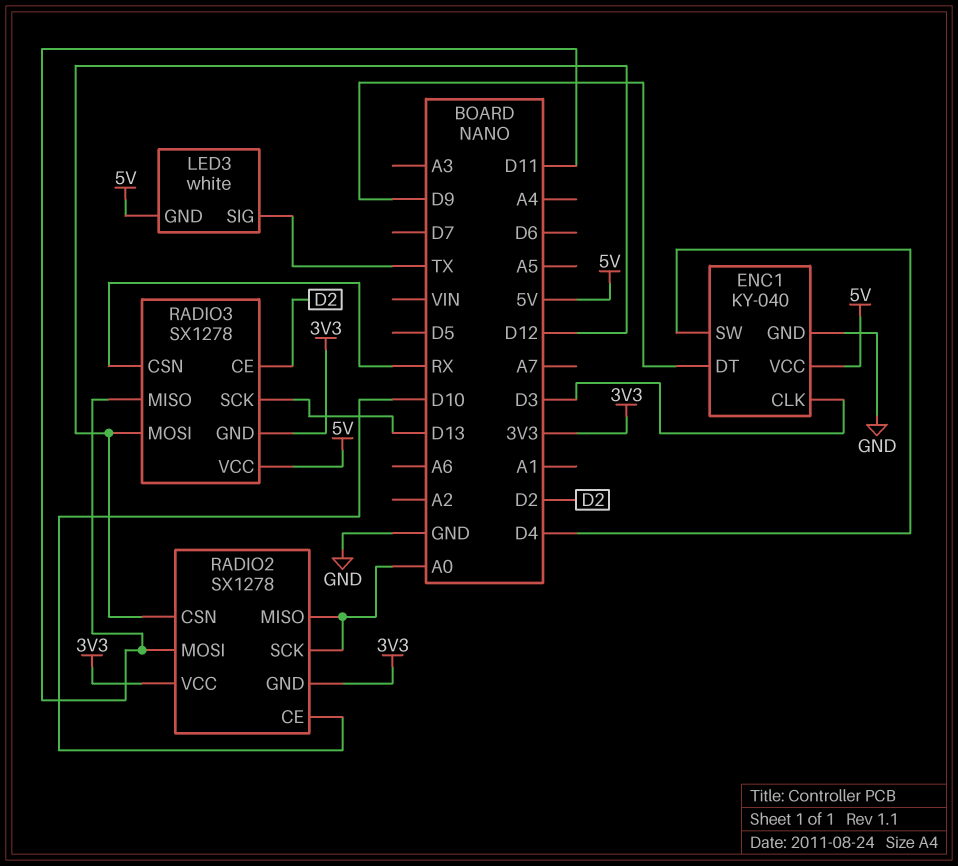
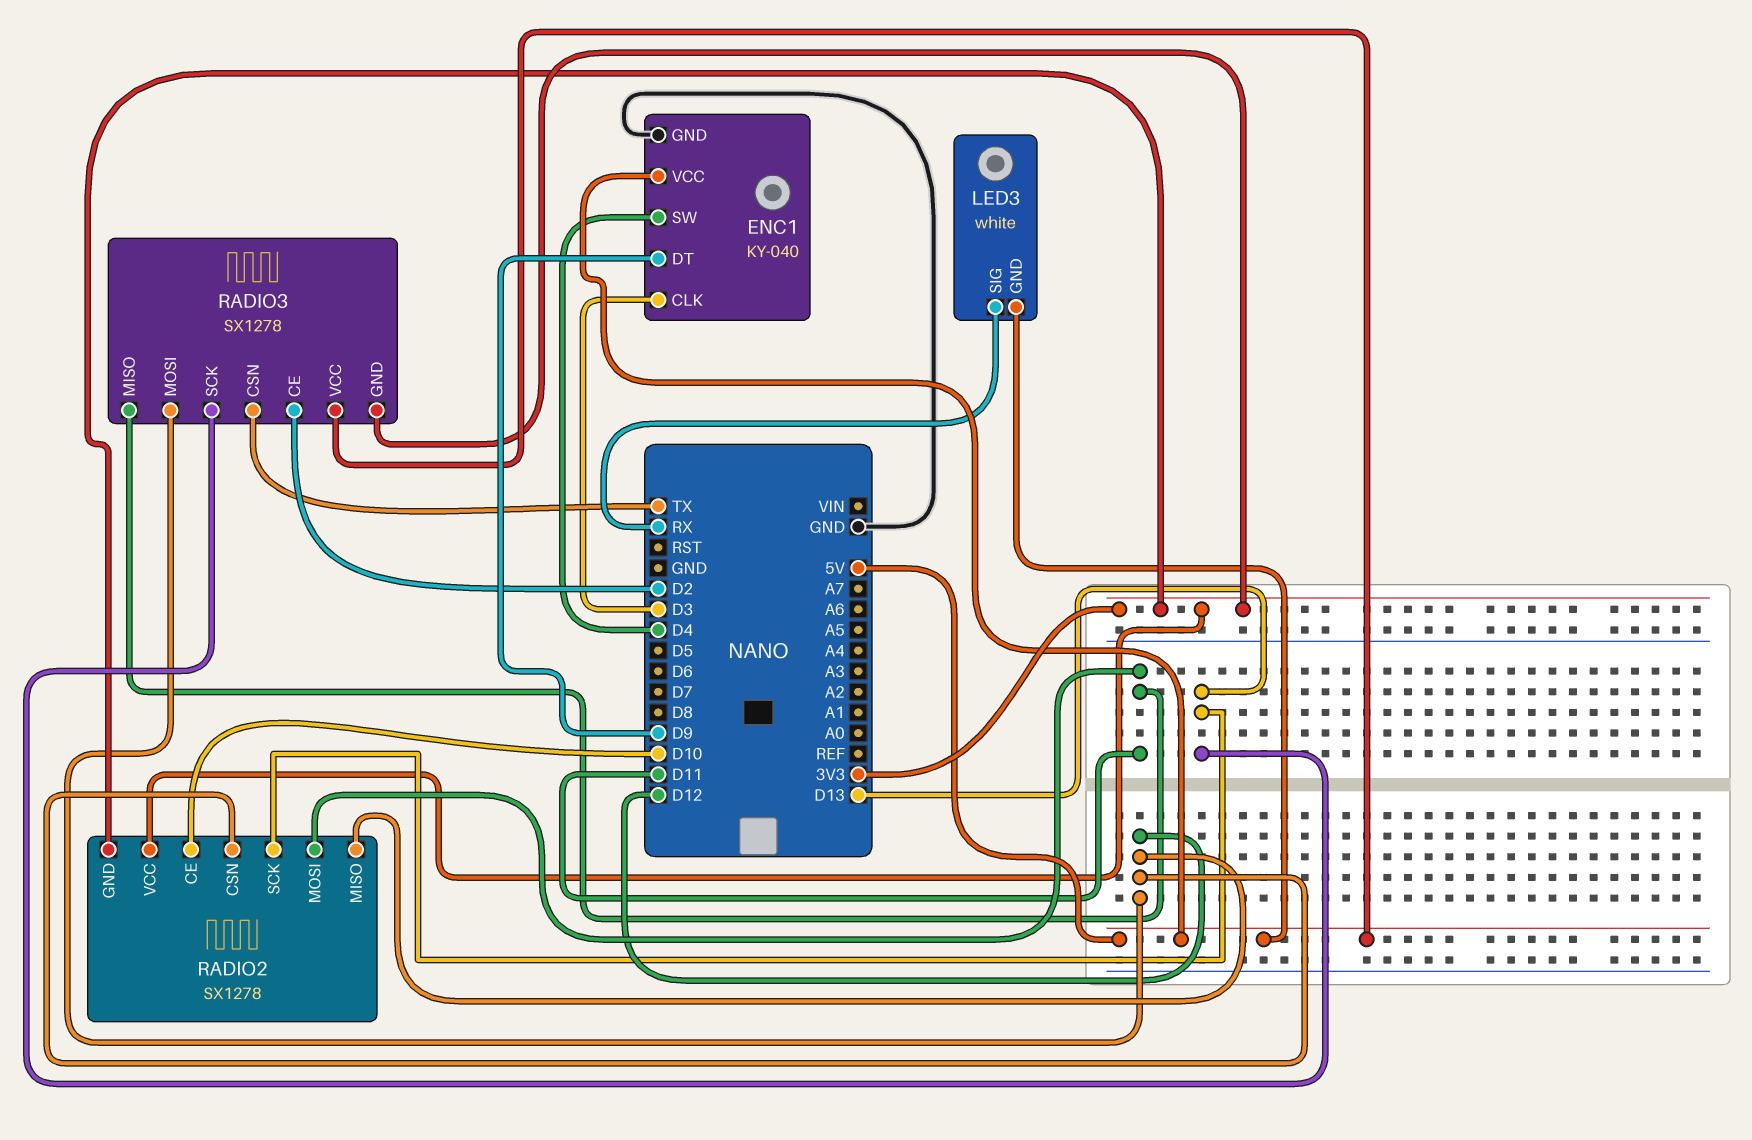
LED3 pin SIG: TX -> RX
RADIO2 pin MISO: A0 -> D12
RADIO2 pin SCK: A0 -> D13
RADIO3 pin CSN: RX -> TX

